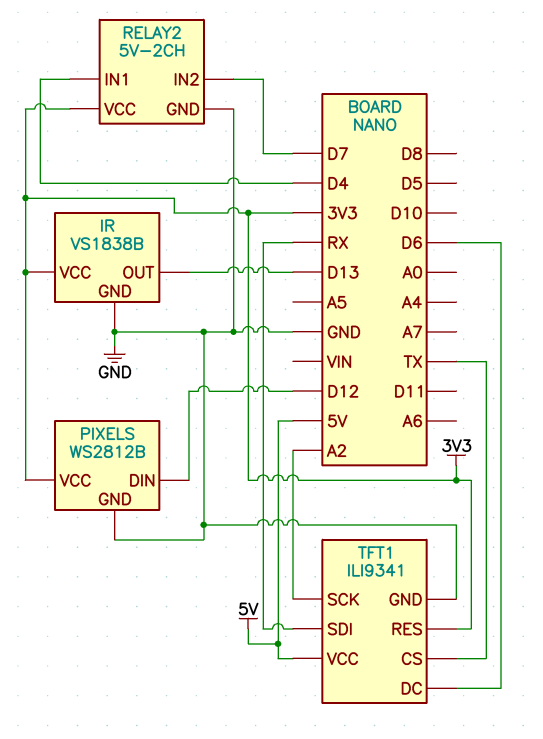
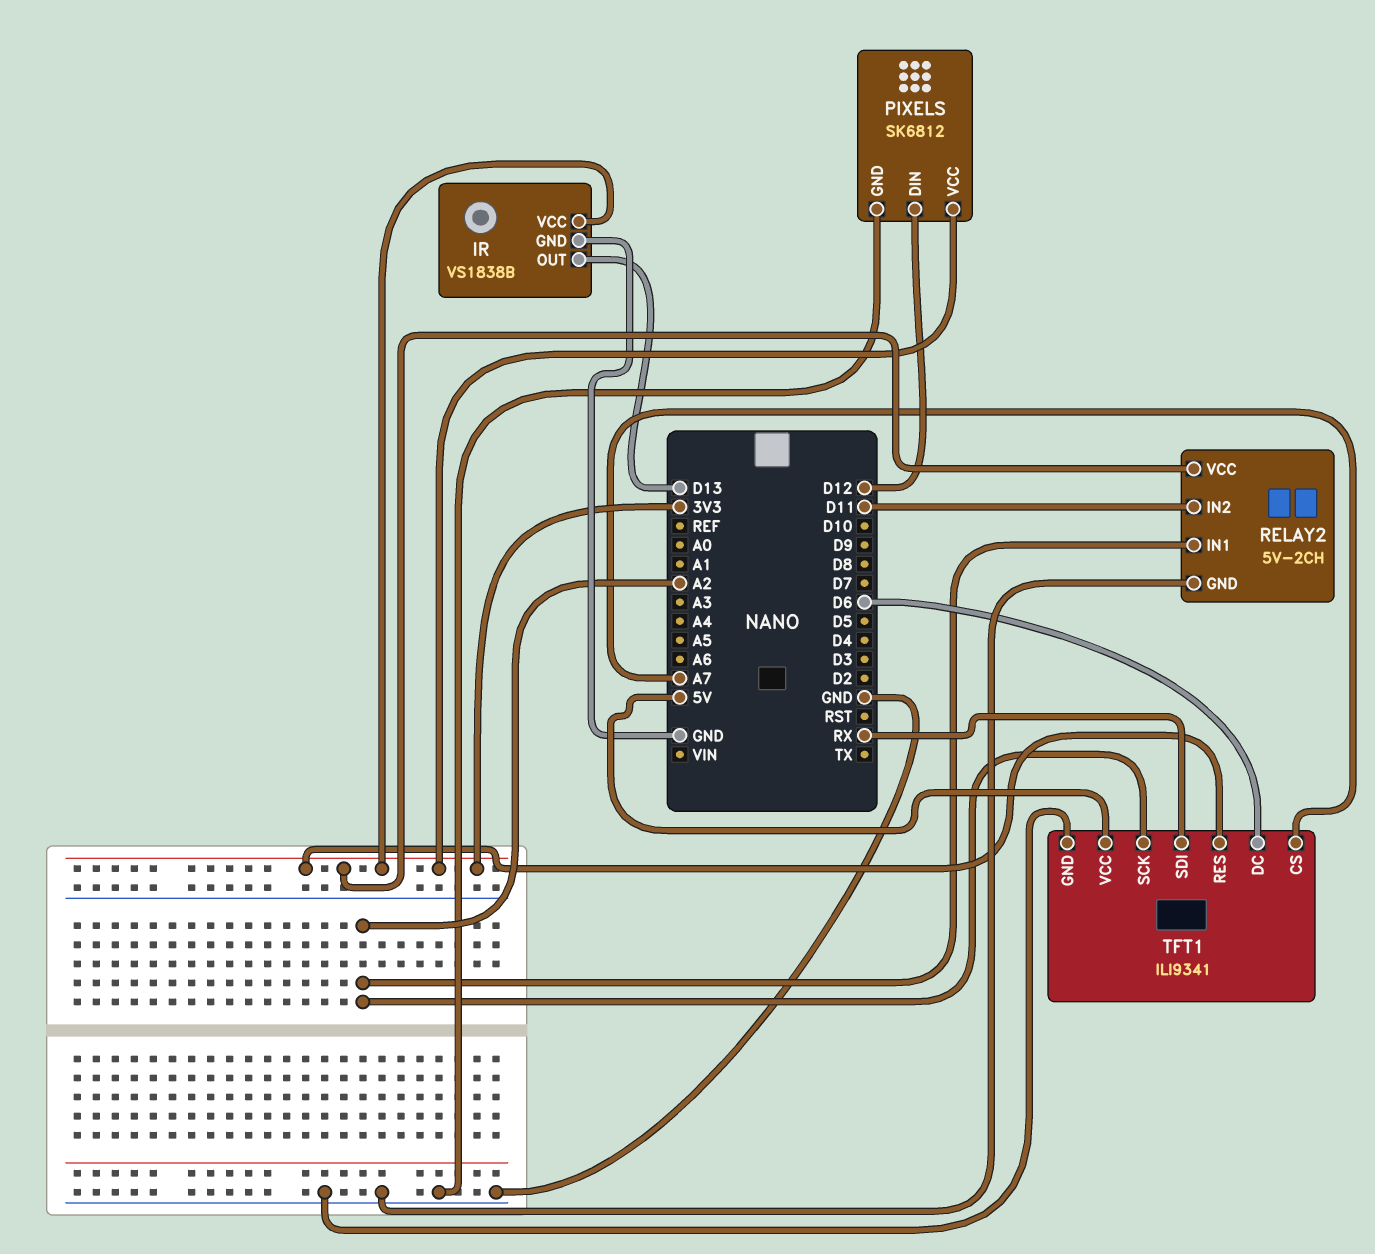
PIXELS: WS2812B -> SK6812
RELAY2 pin IN1: D4 -> A2
RELAY2 pin IN2: D7 -> D11
TFT1 pin CS: TX -> A7

